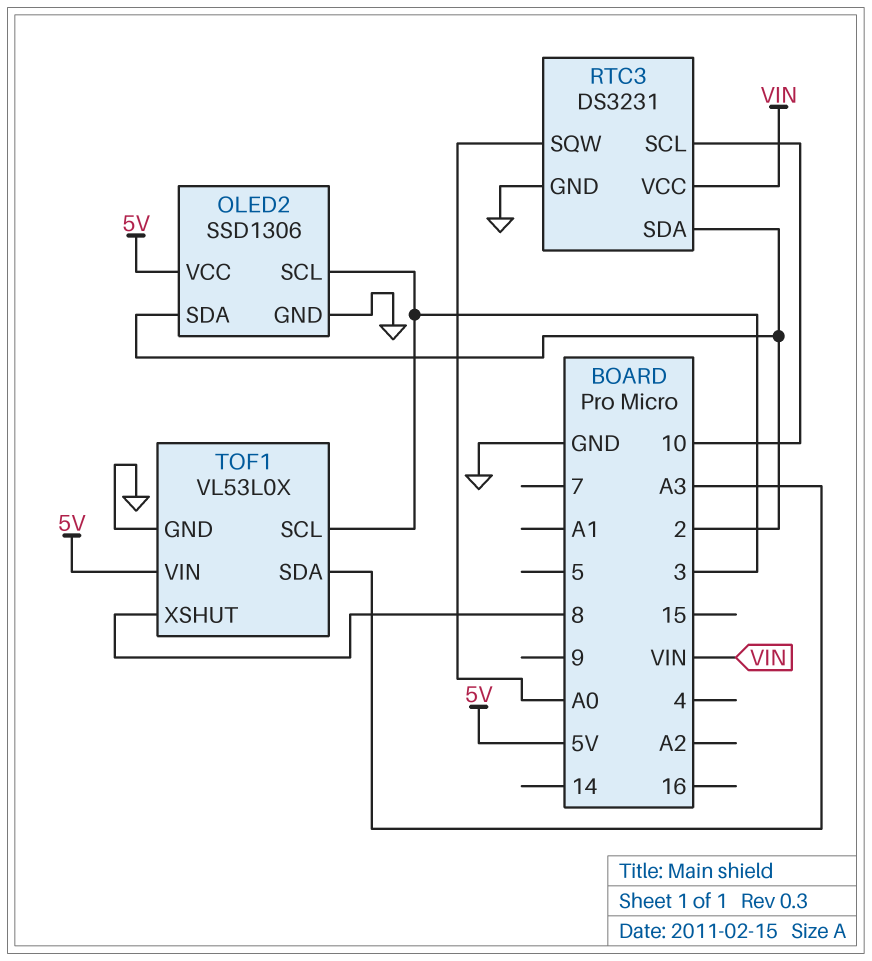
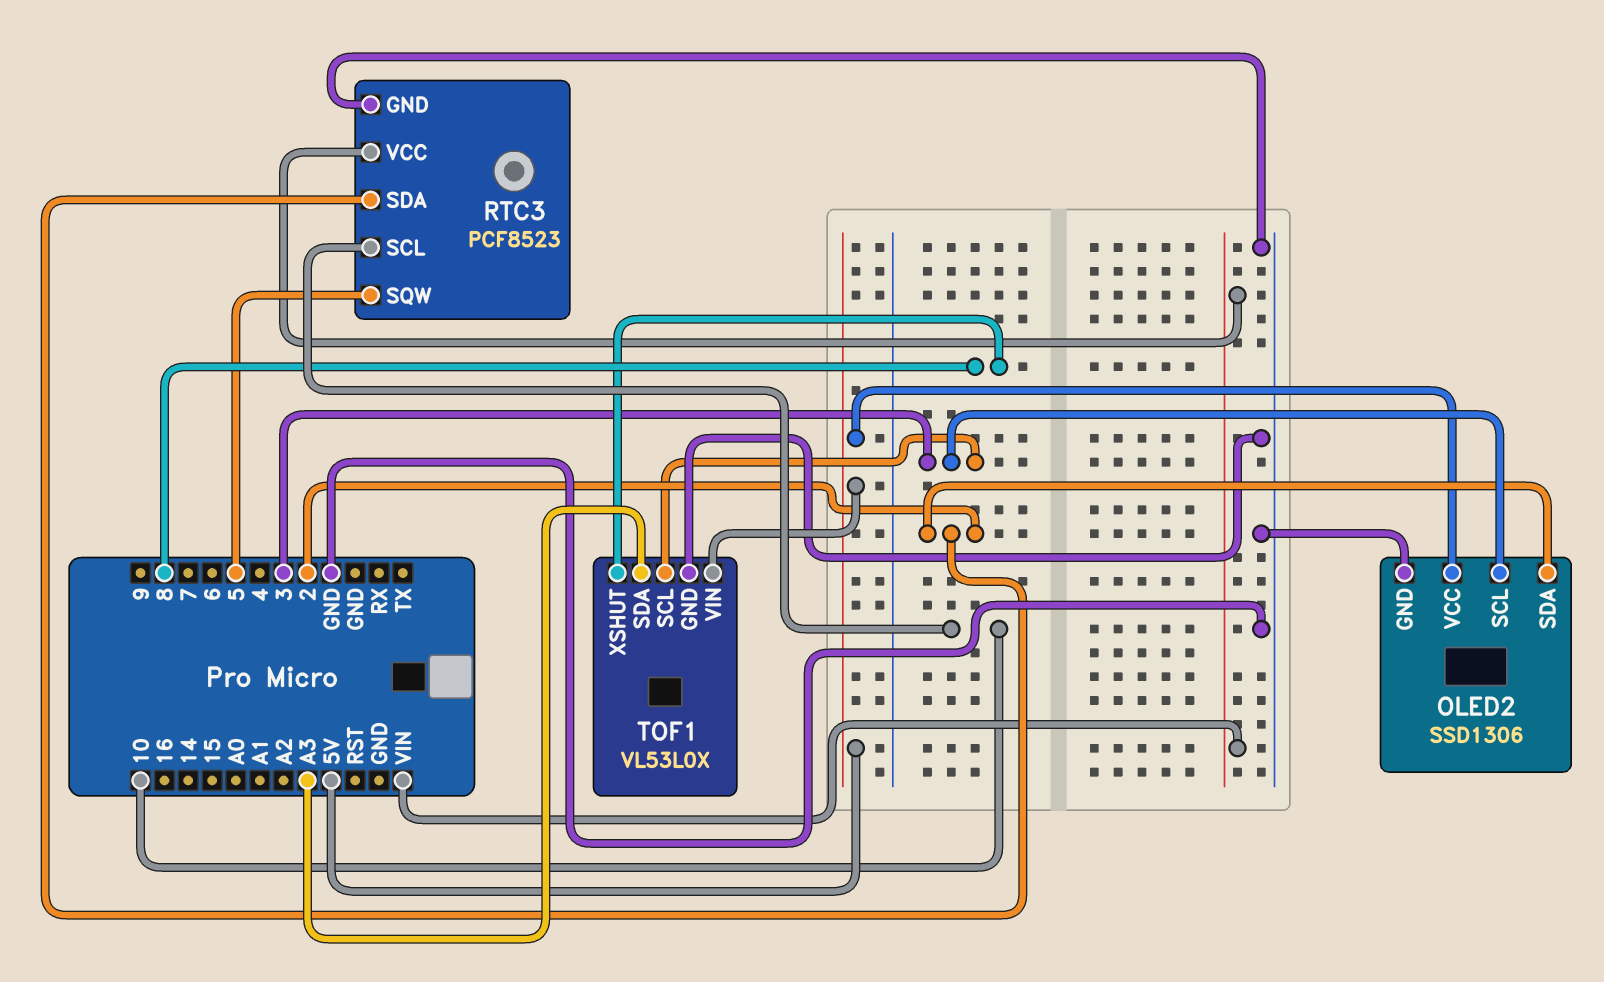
RTC3: DS3231 -> PCF8523
RTC3 pin SQW: A0 -> 5

